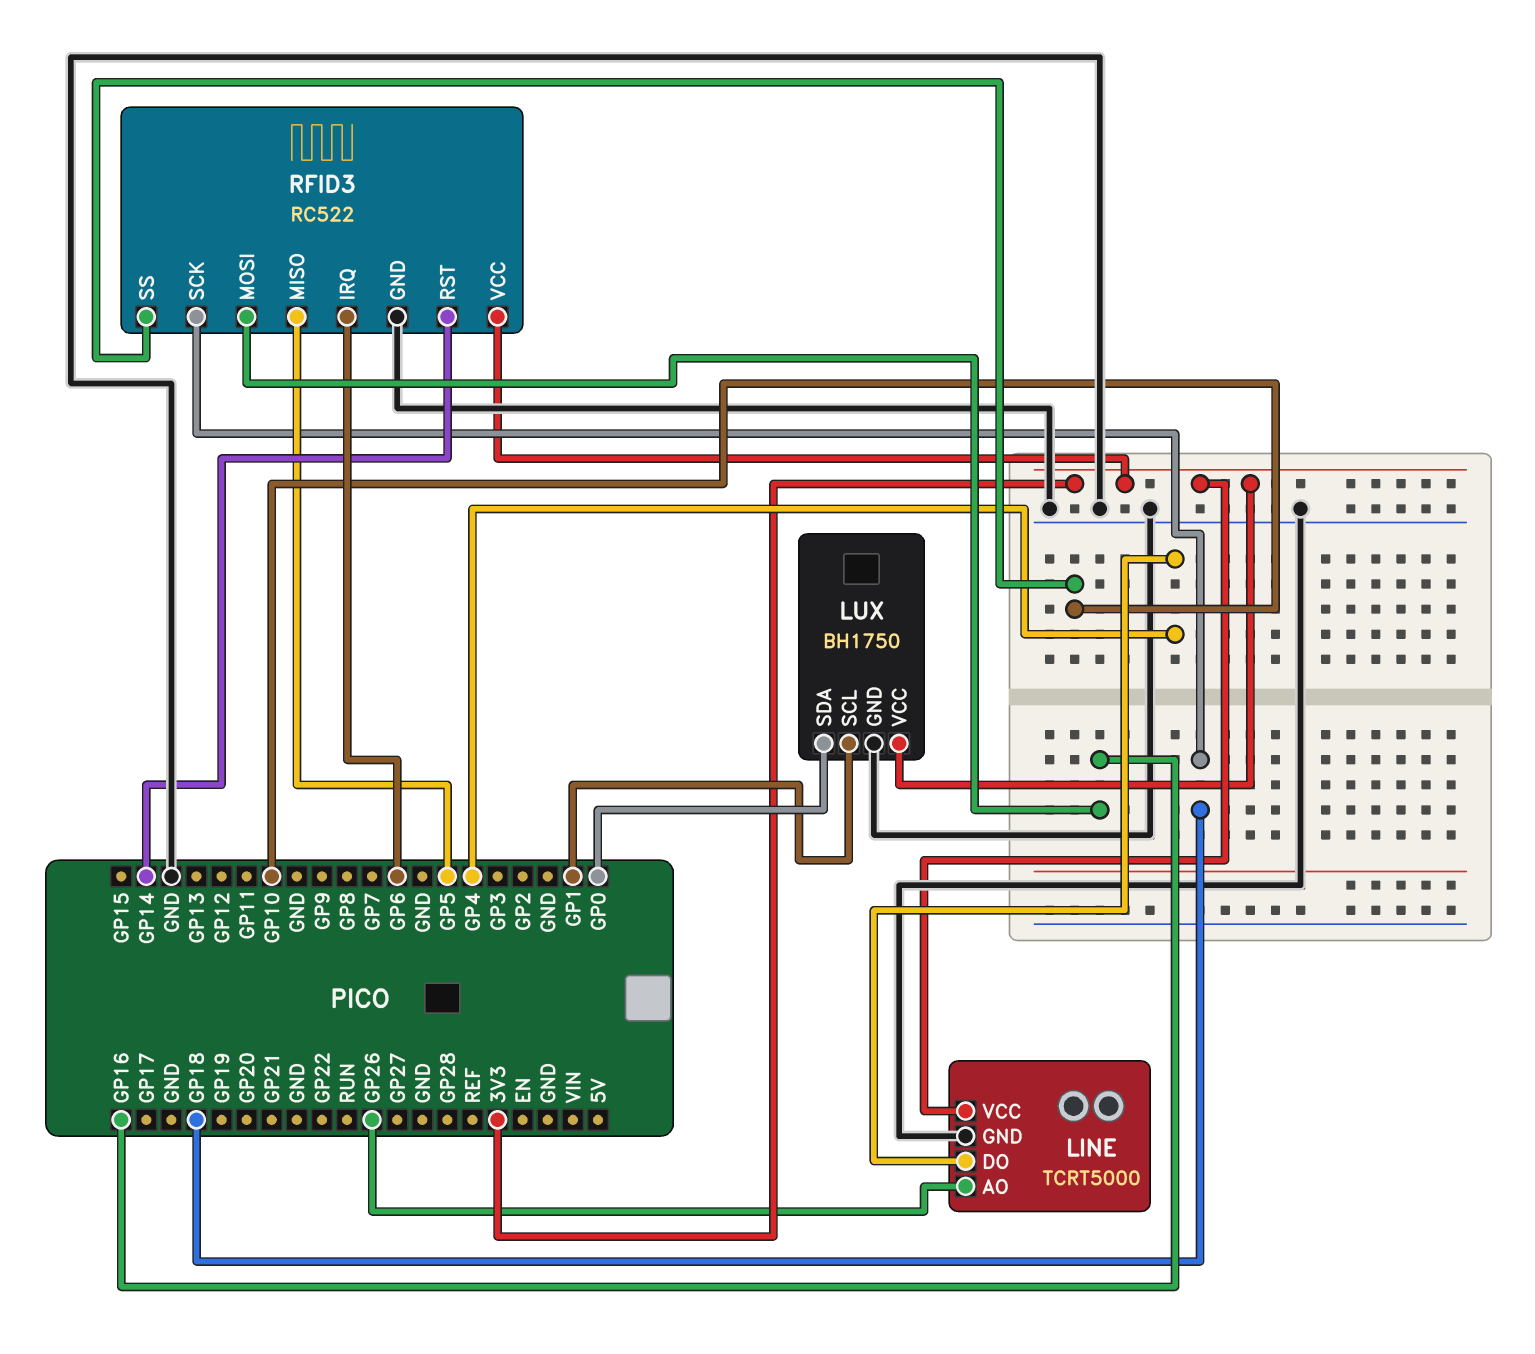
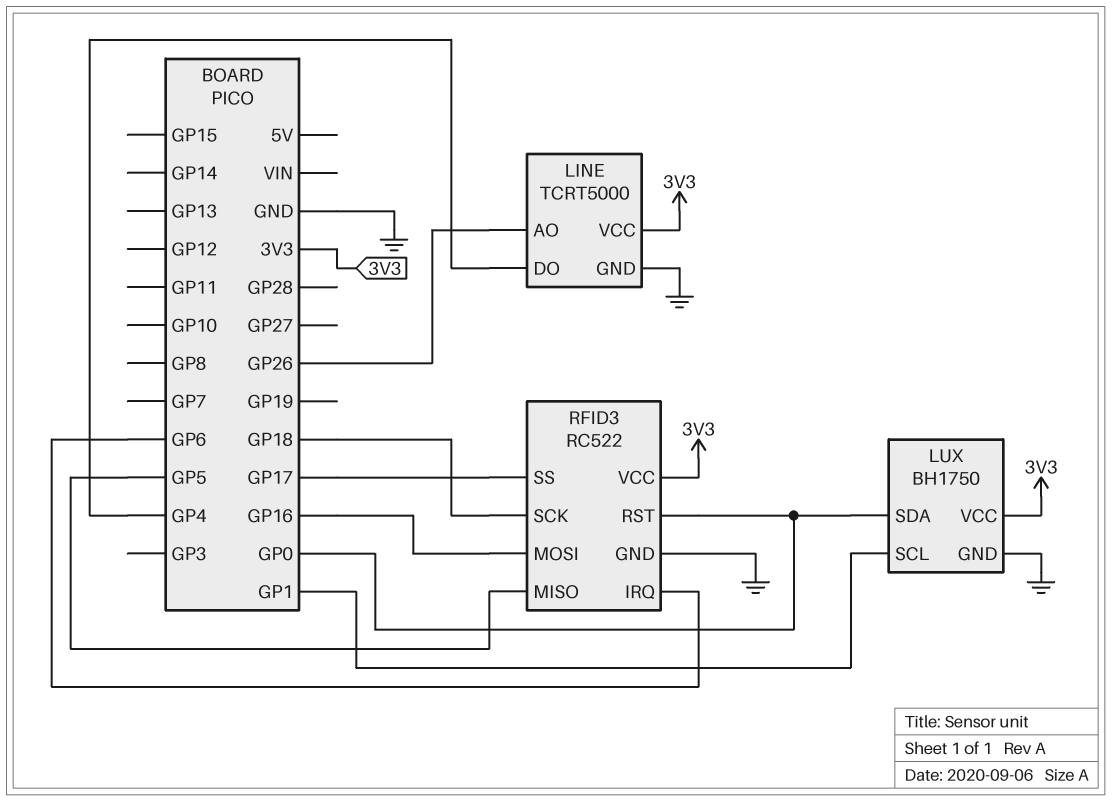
RFID3 pin RST: GP14 -> GP0
RFID3 pin SS: GP10 -> GP17

